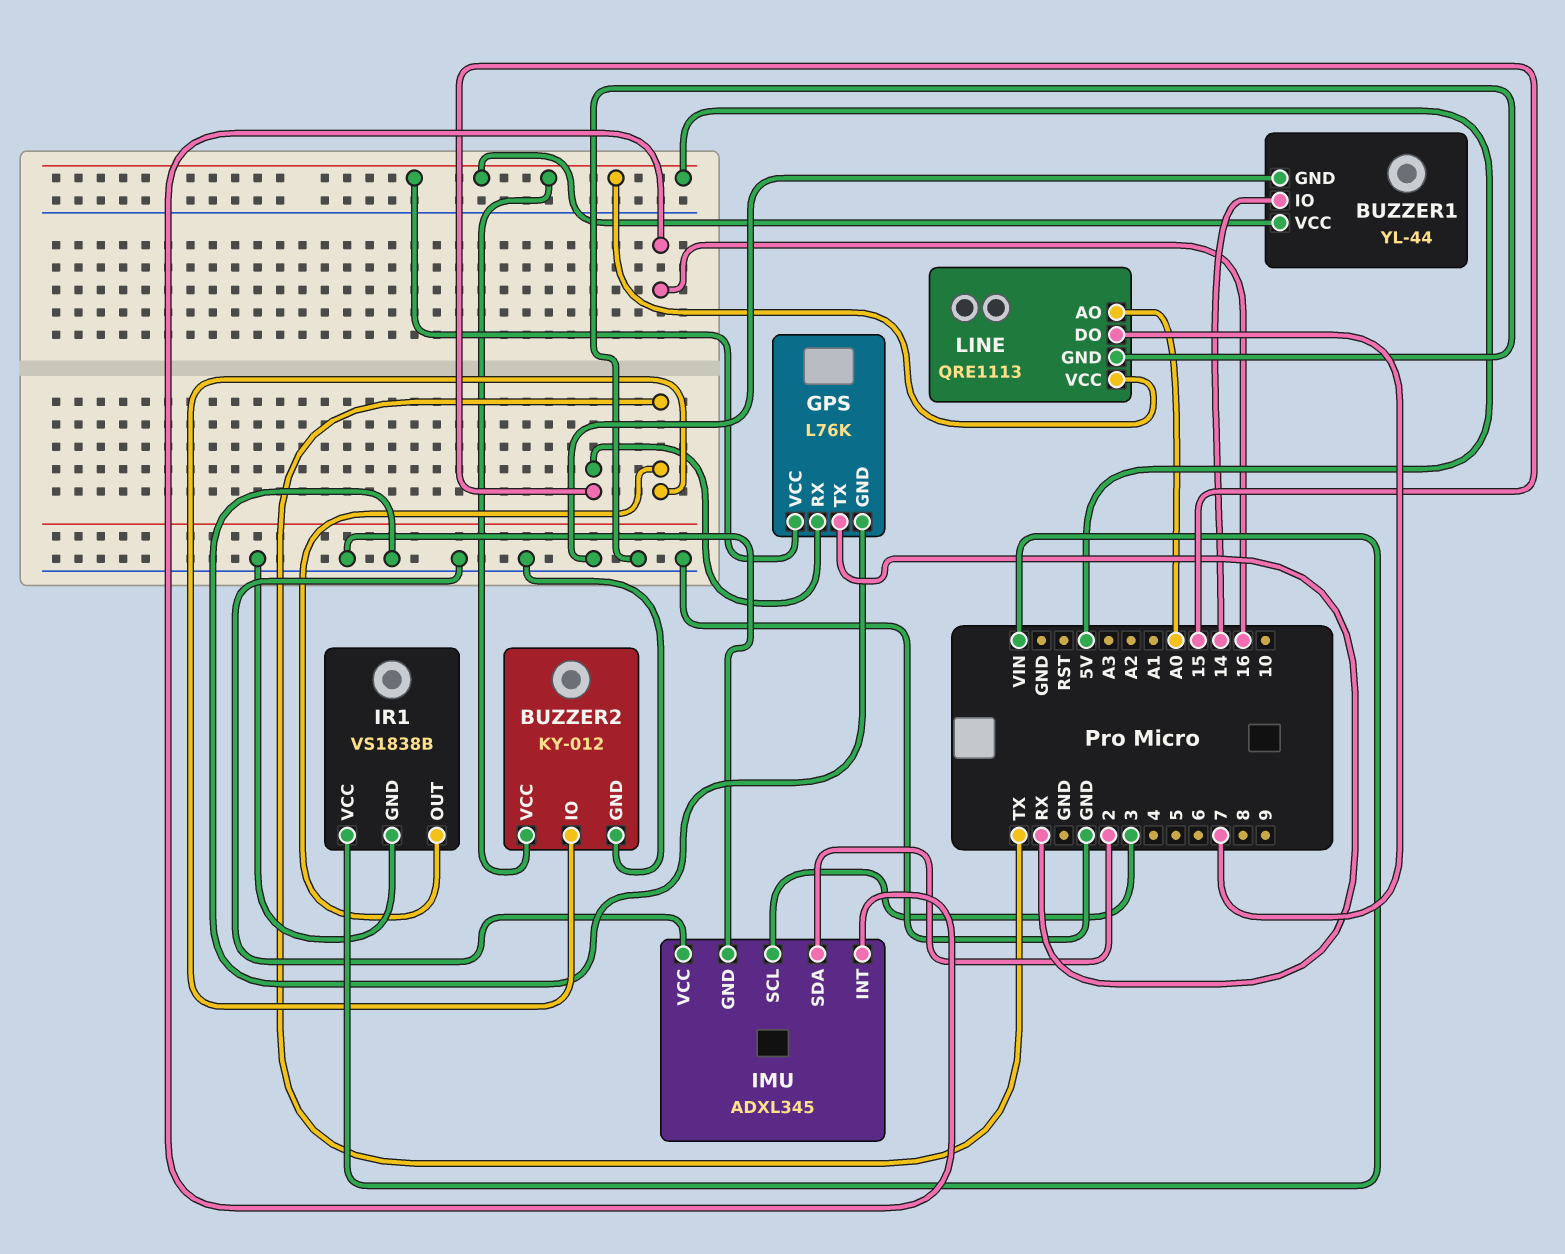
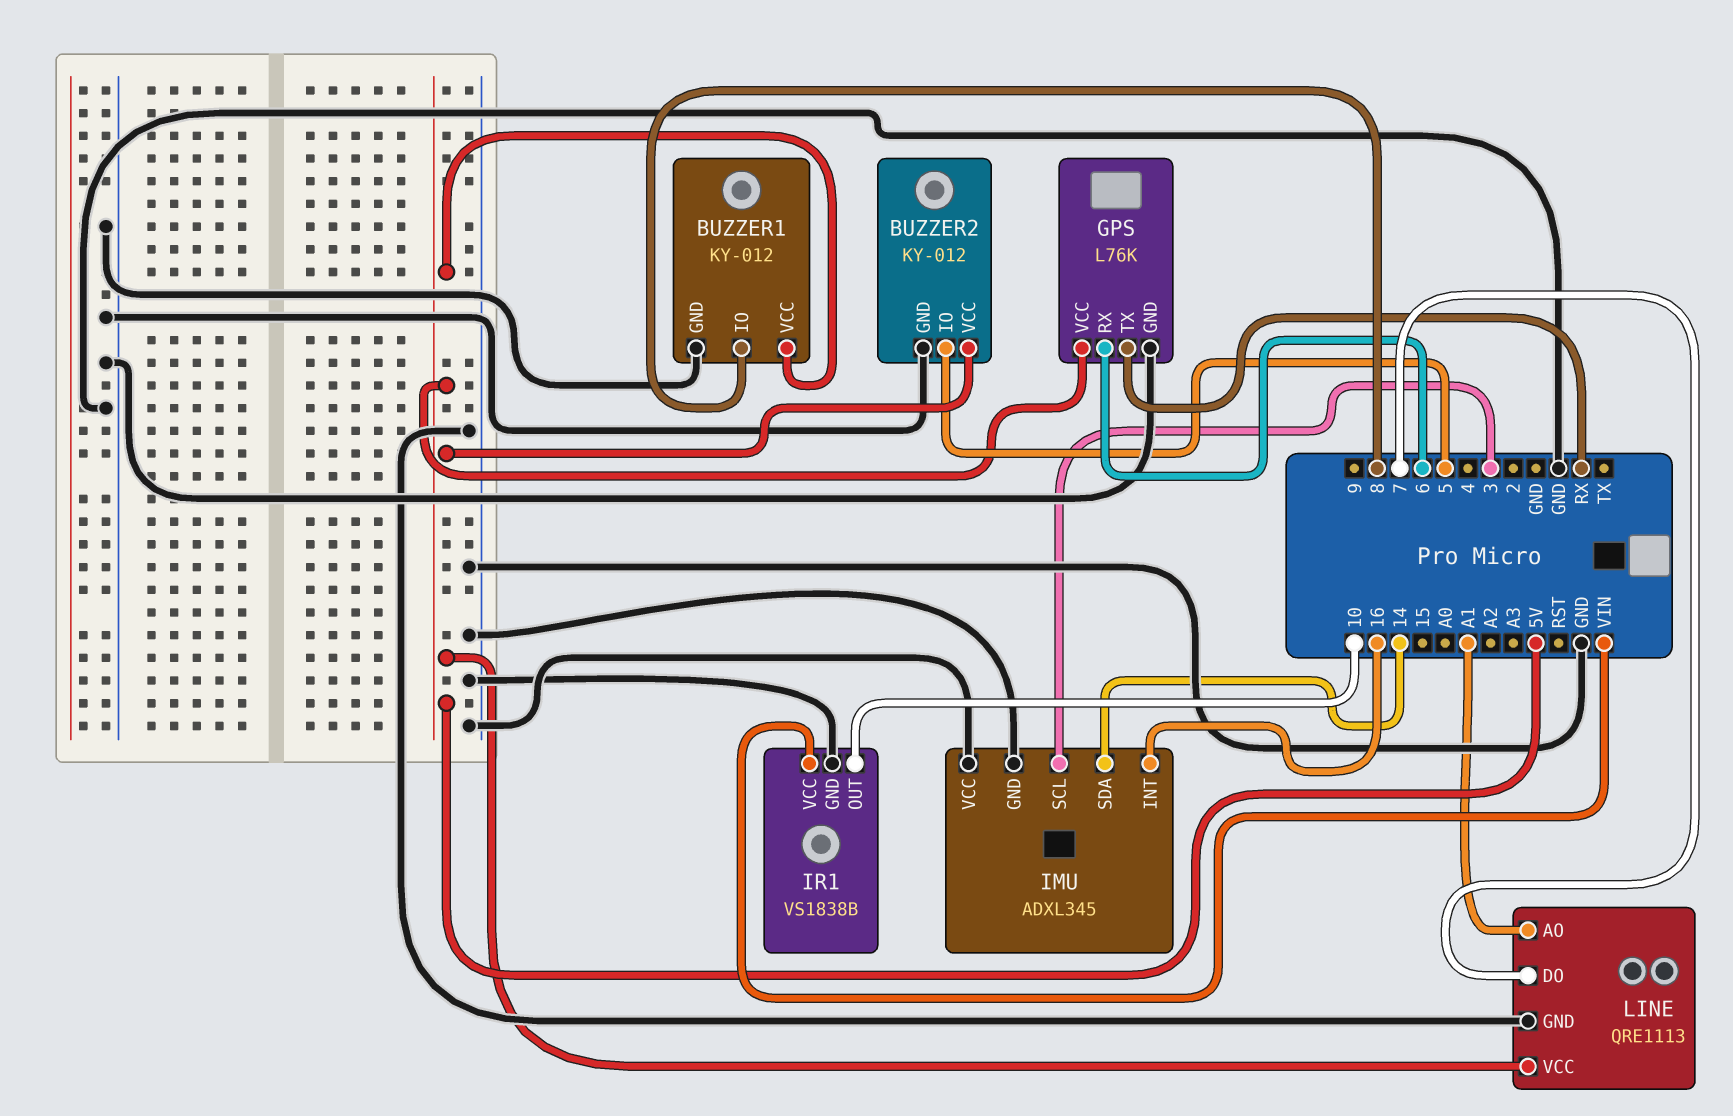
BUZZER1: YL-44 -> KY-012
BUZZER1 pin IO: 14 -> 8
BUZZER2 pin IO: TX -> 5
GPS pin RX: 15 -> 6
IMU pin SDA: 2 -> 14
IR1 pin OUT: TX -> 10
LINE pin AO: A0 -> A1

